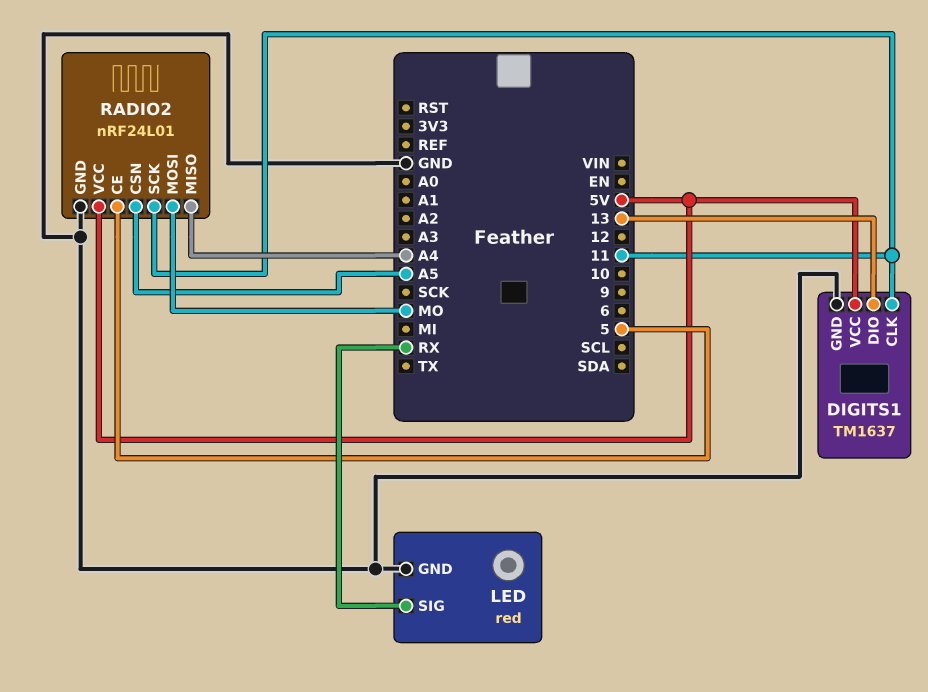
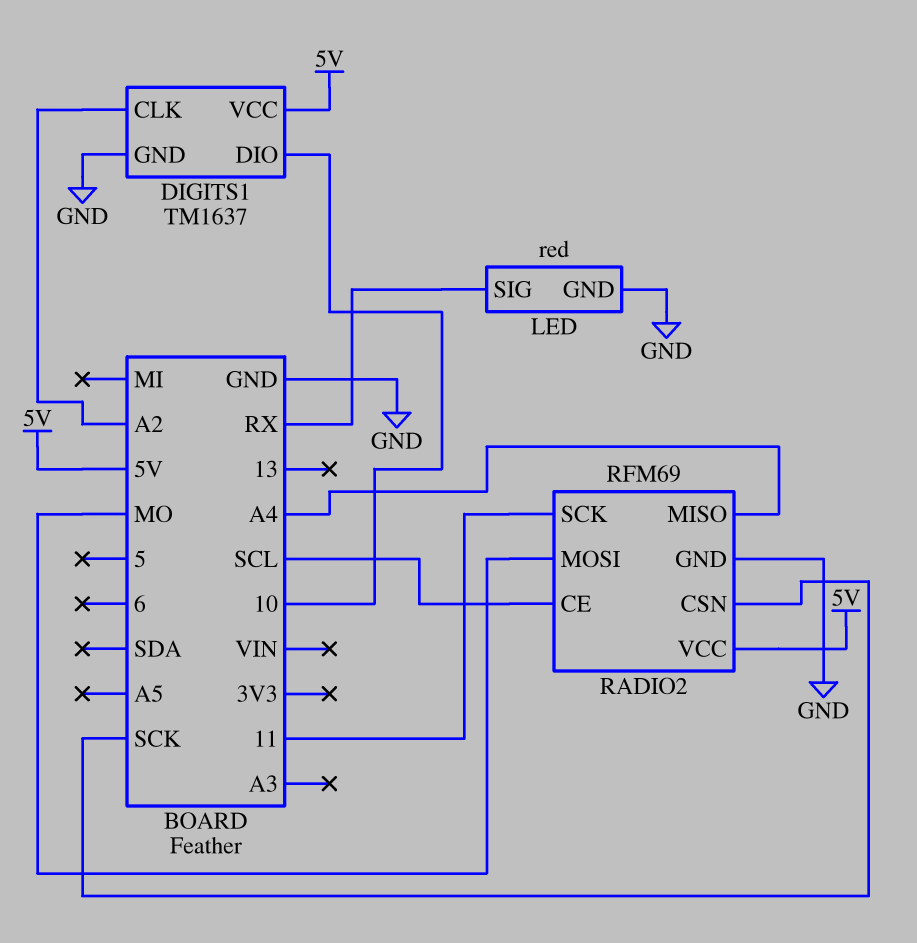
DIGITS1 pin CLK: 11 -> A2
DIGITS1 pin DIO: 13 -> 10
RADIO2: nRF24L01 -> RFM69
RADIO2 pin CE: 5 -> SCL
RADIO2 pin CSN: A5 -> SCK

